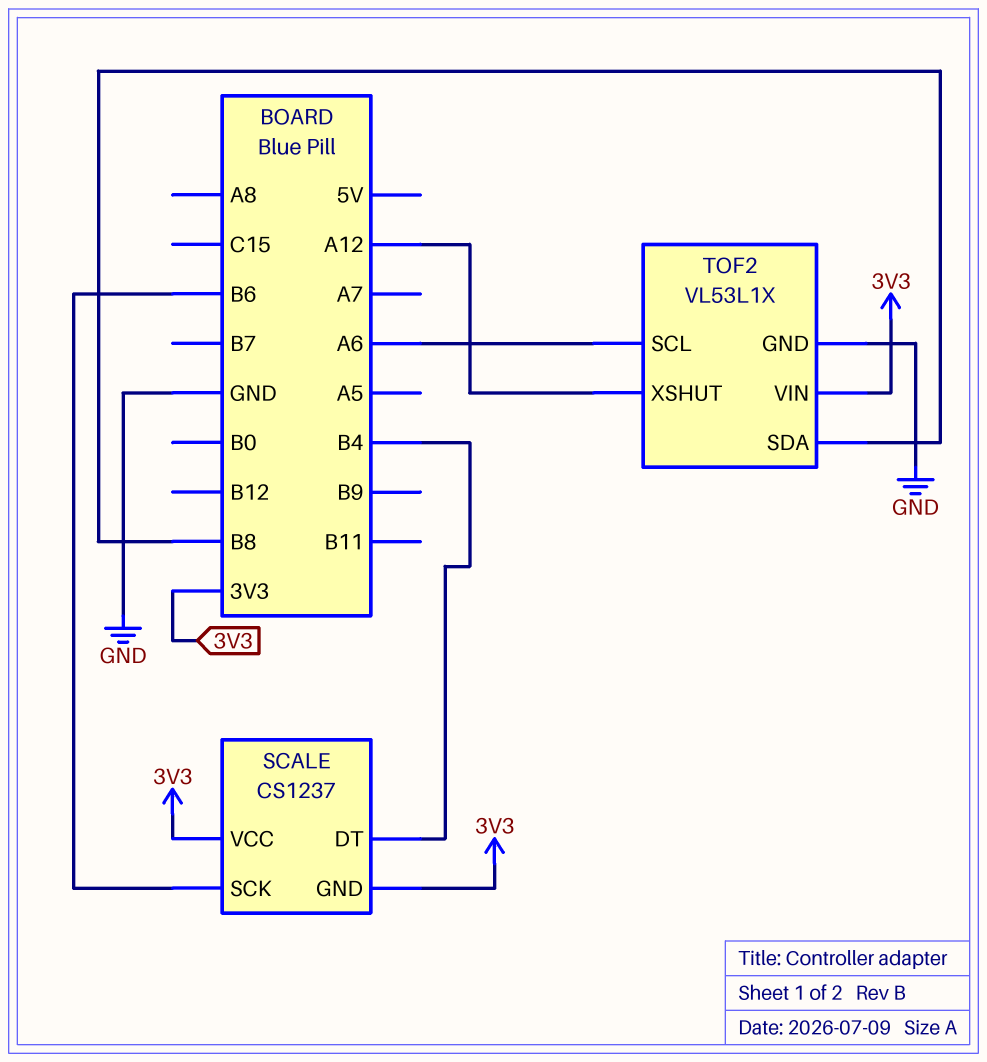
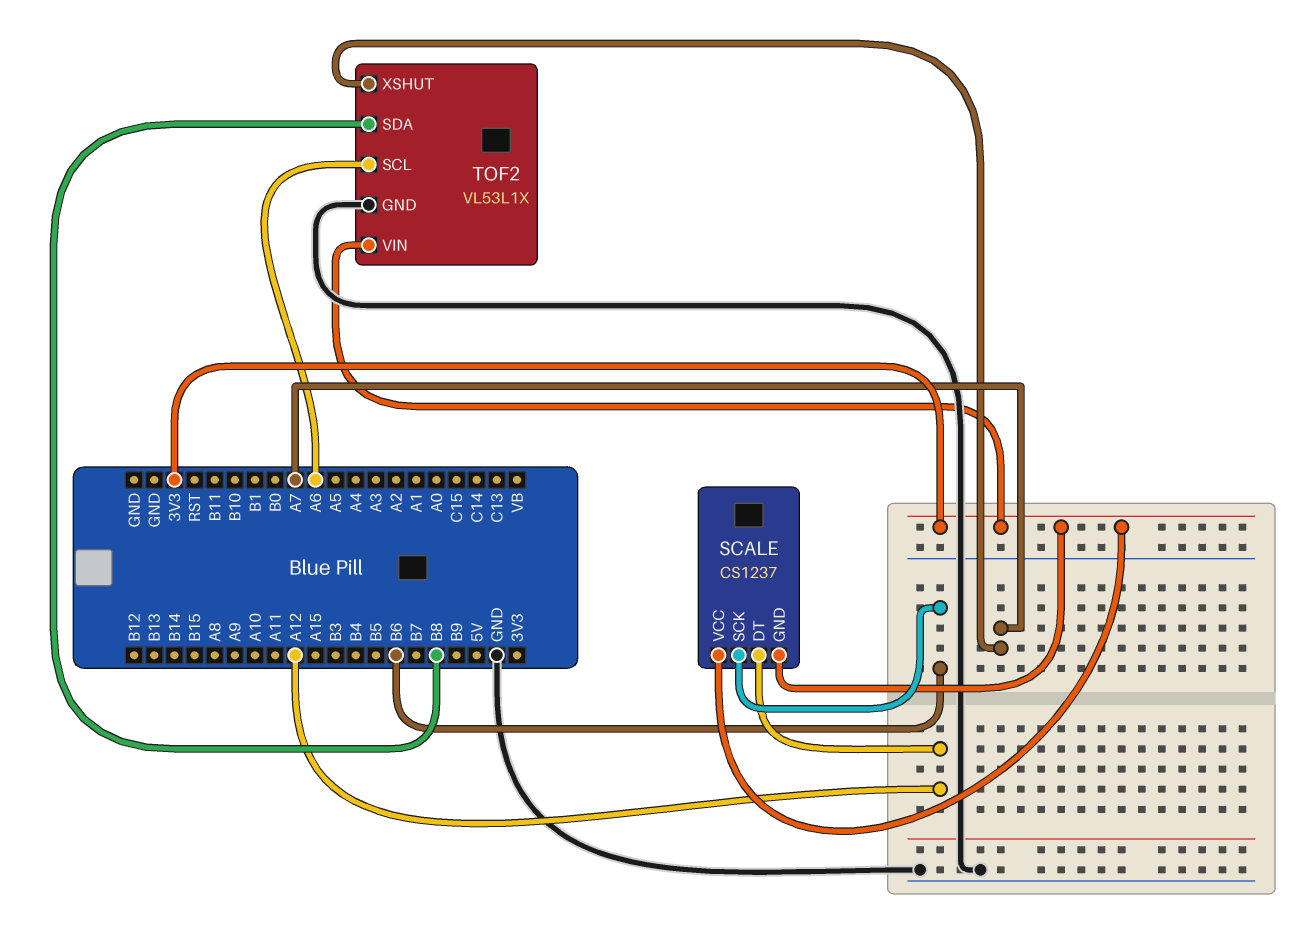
SCALE pin DT: B4 -> A12
TOF2 pin XSHUT: A12 -> A7

